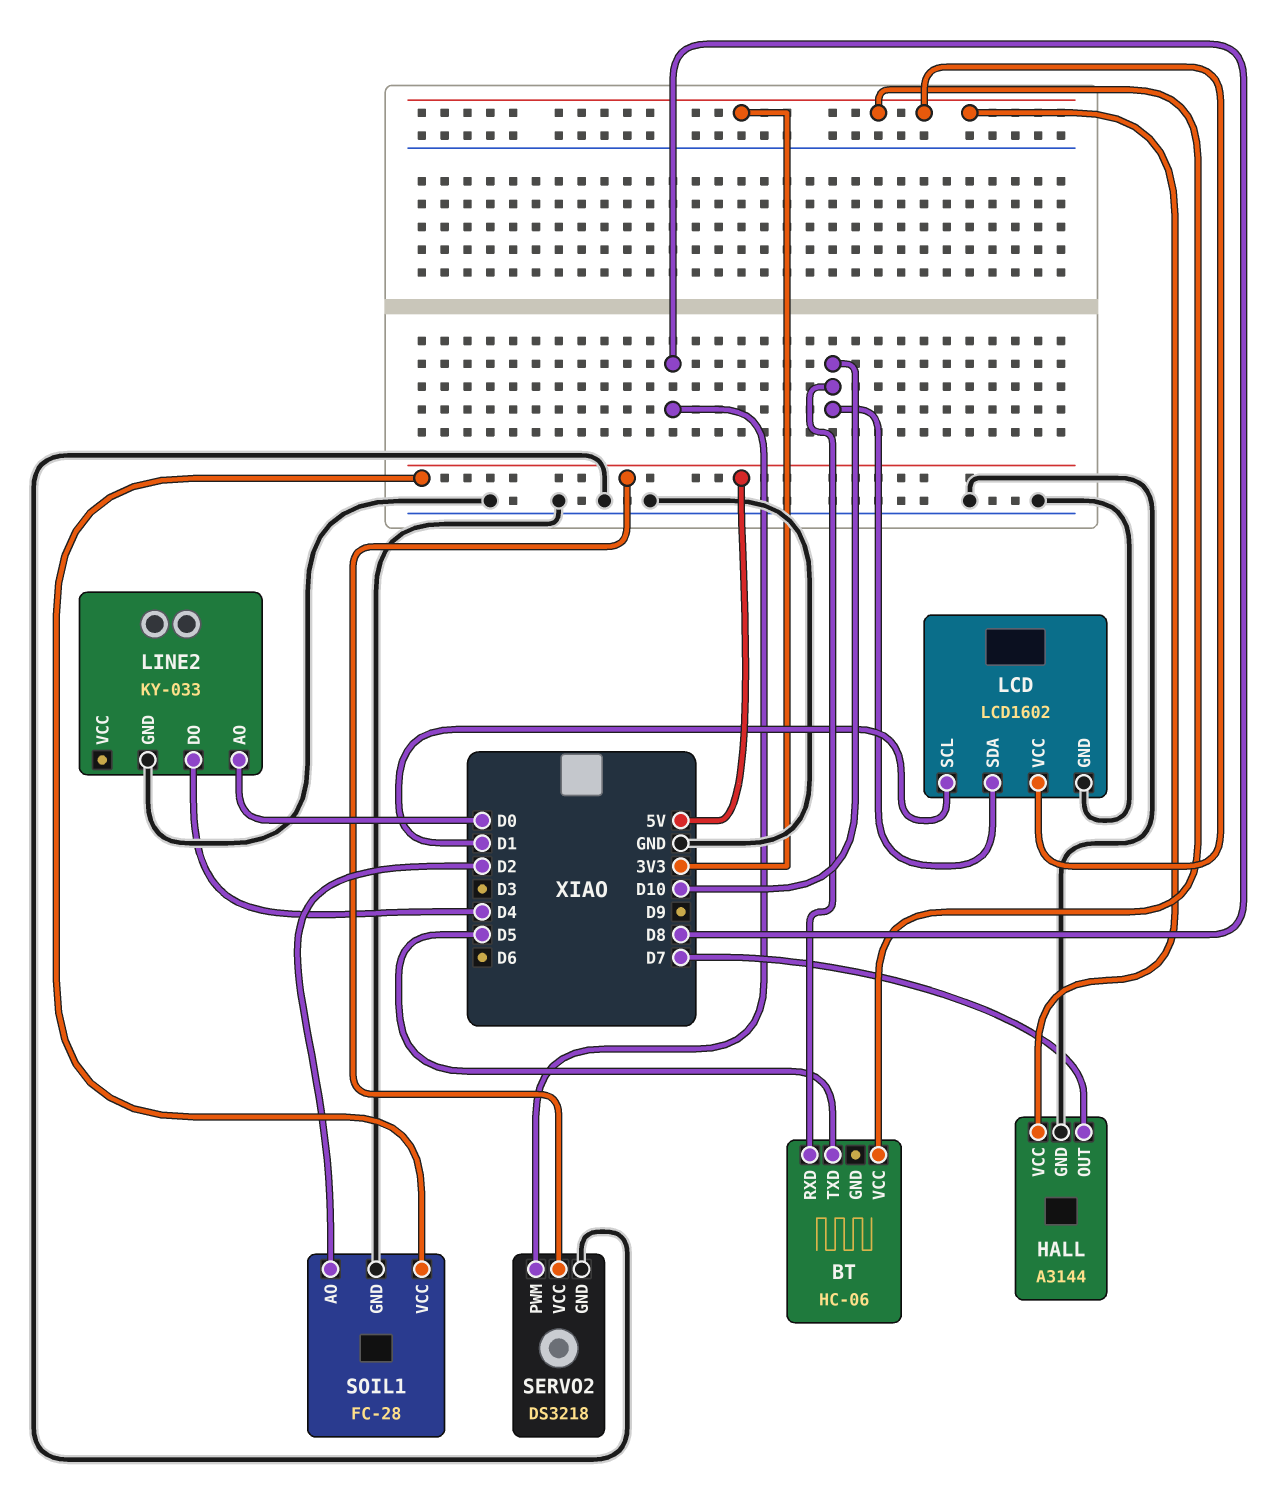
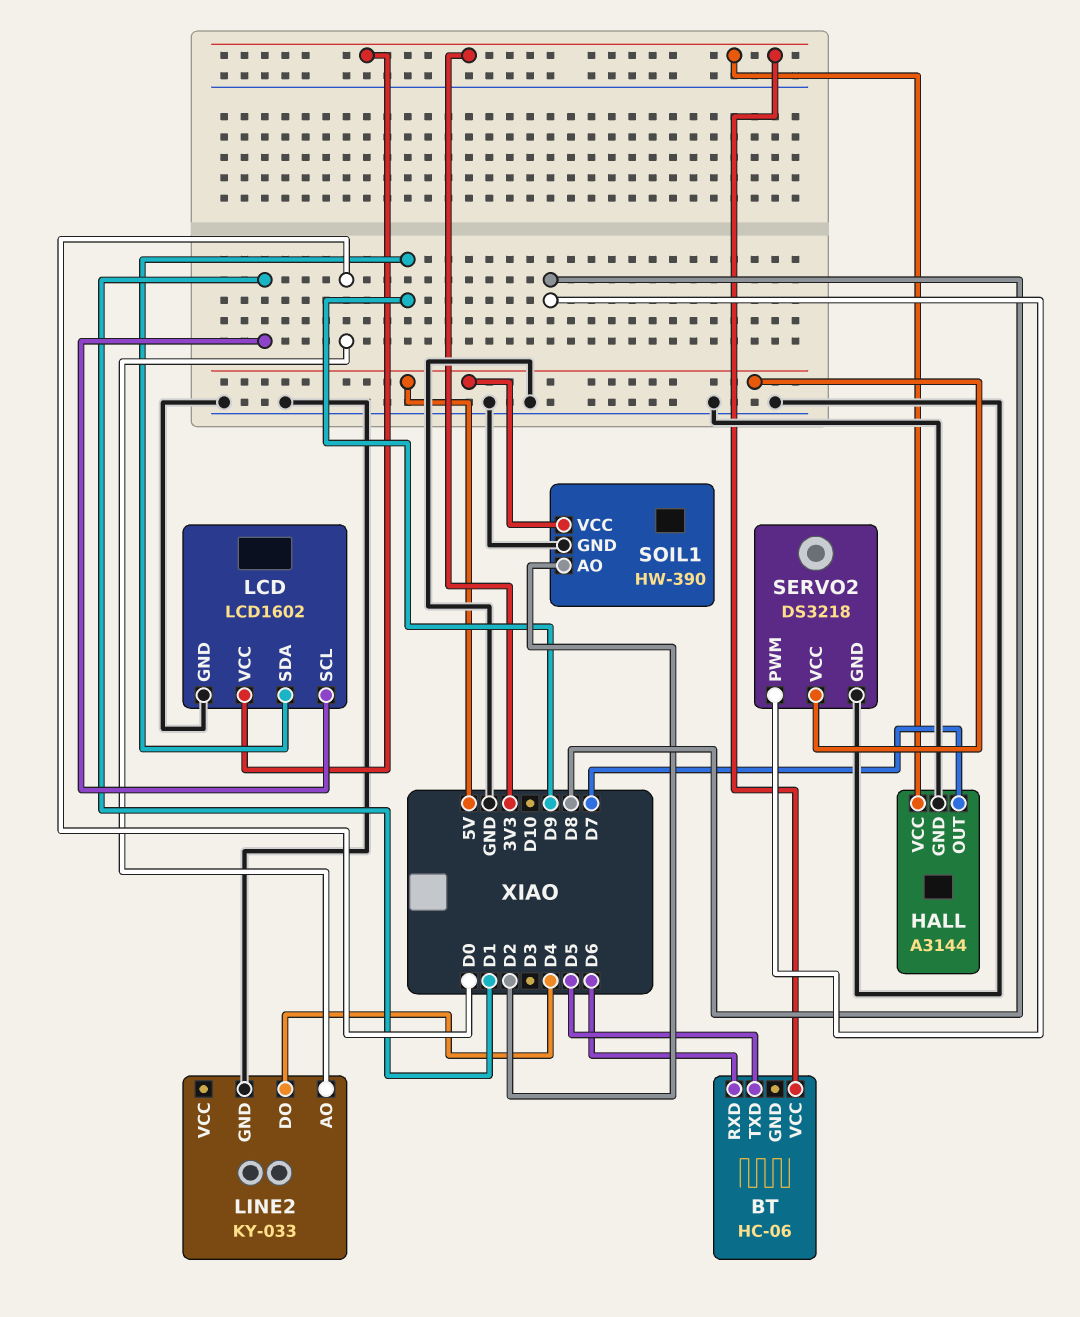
BT pin RXD: D10 -> D6
LCD pin SDA: D10 -> D9
SOIL1: FC-28 -> HW-390

